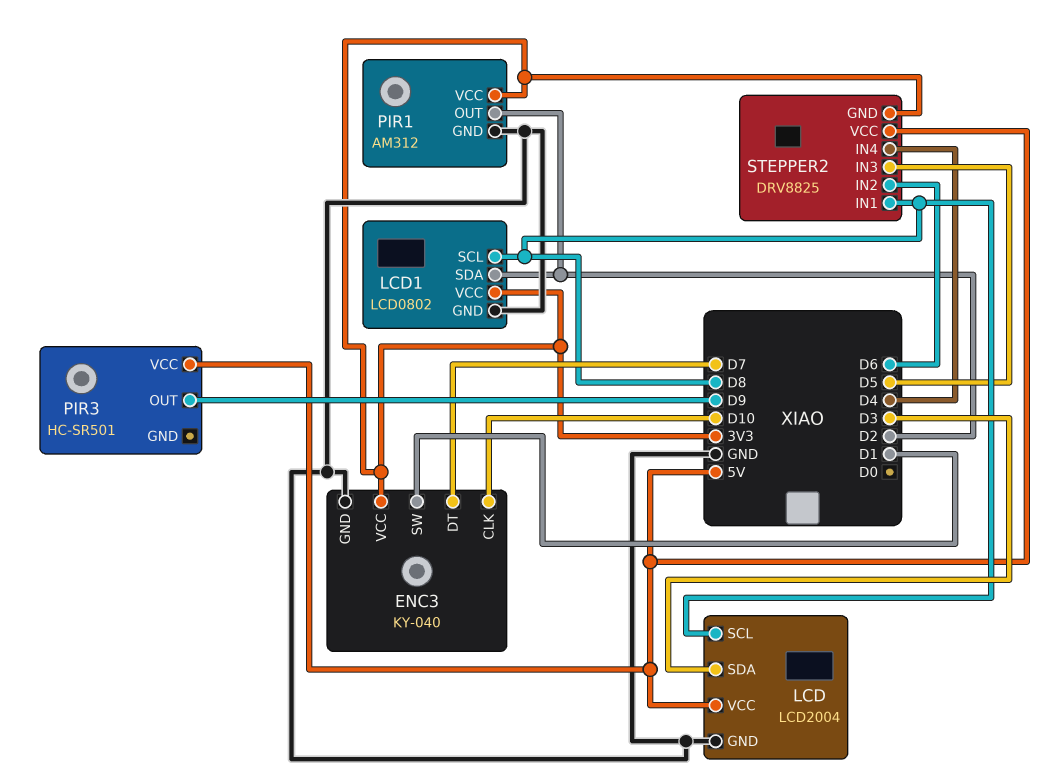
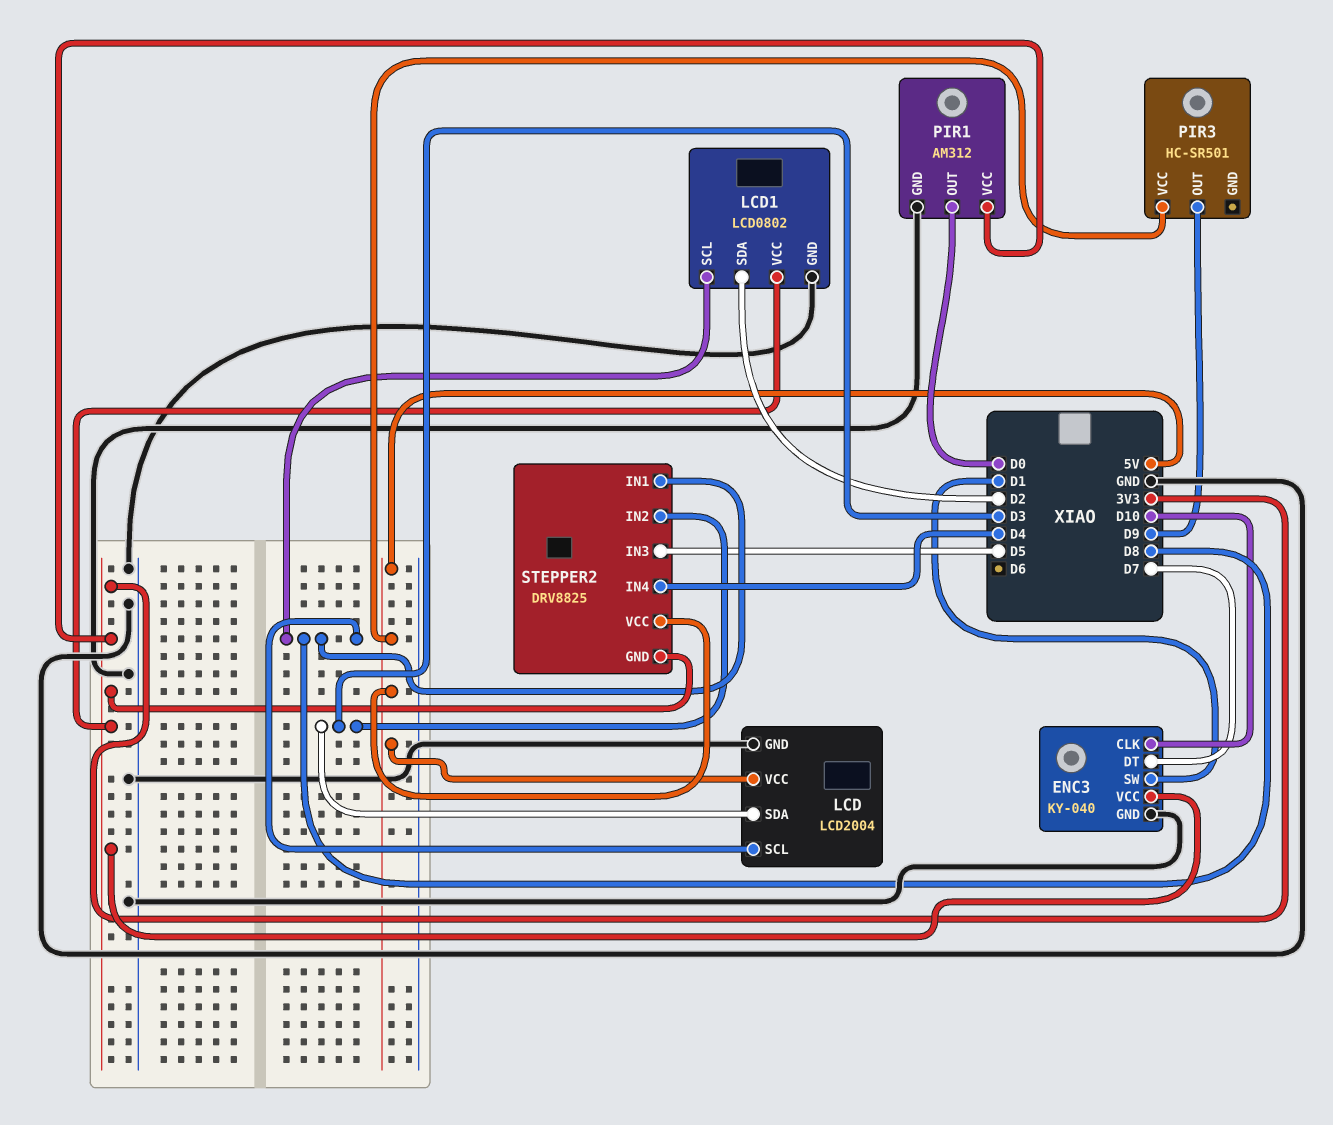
PIR1 pin OUT: D2 -> D0
STEPPER2 pin IN2: D6 -> D3

